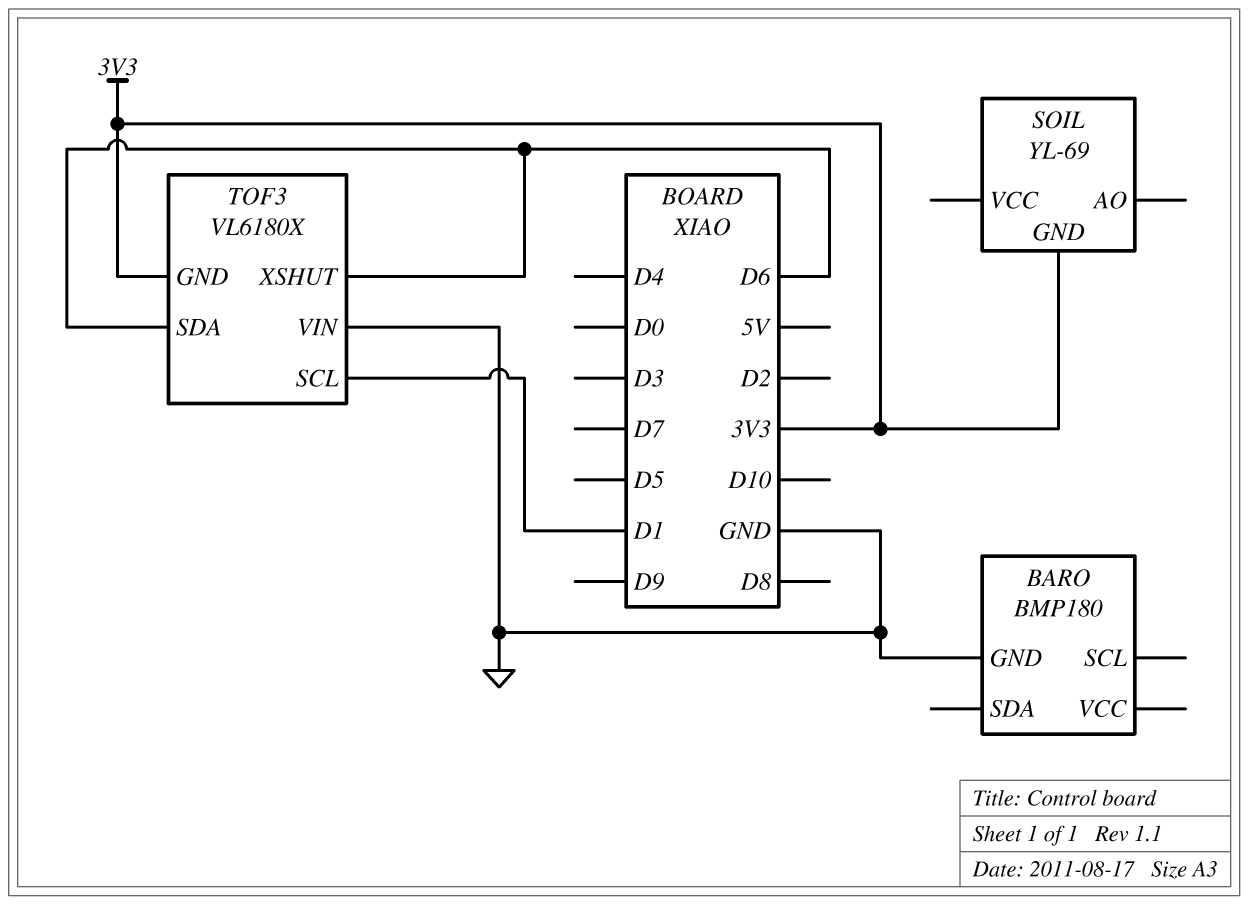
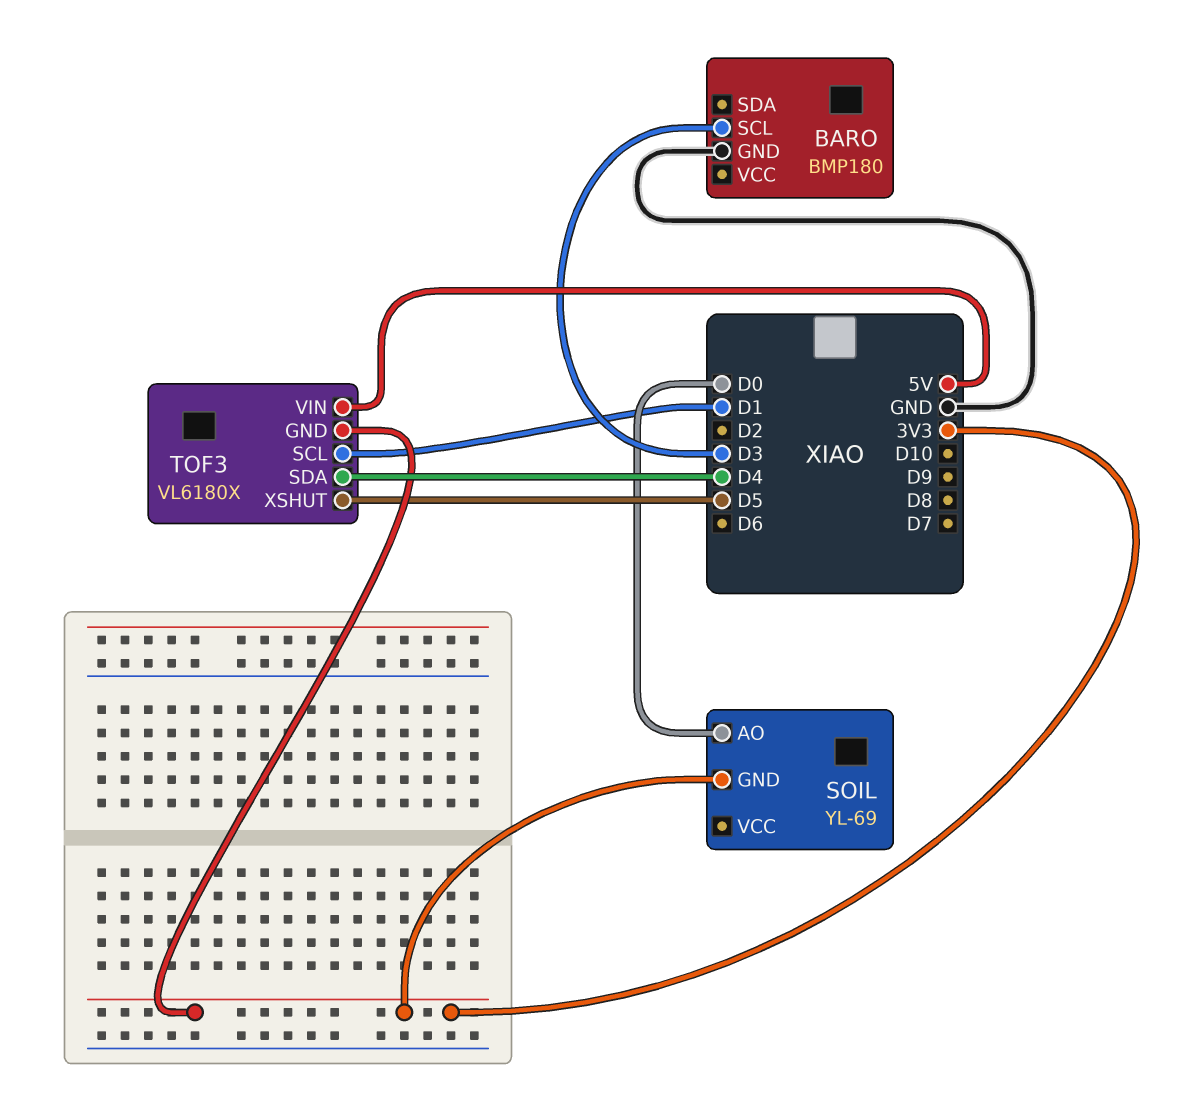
BARO pin SCL: none -> D3
SOIL pin AO: none -> D0
TOF3 pin SDA: D6 -> D4
TOF3 pin VIN: GND -> 5V
TOF3 pin XSHUT: D6 -> D5

